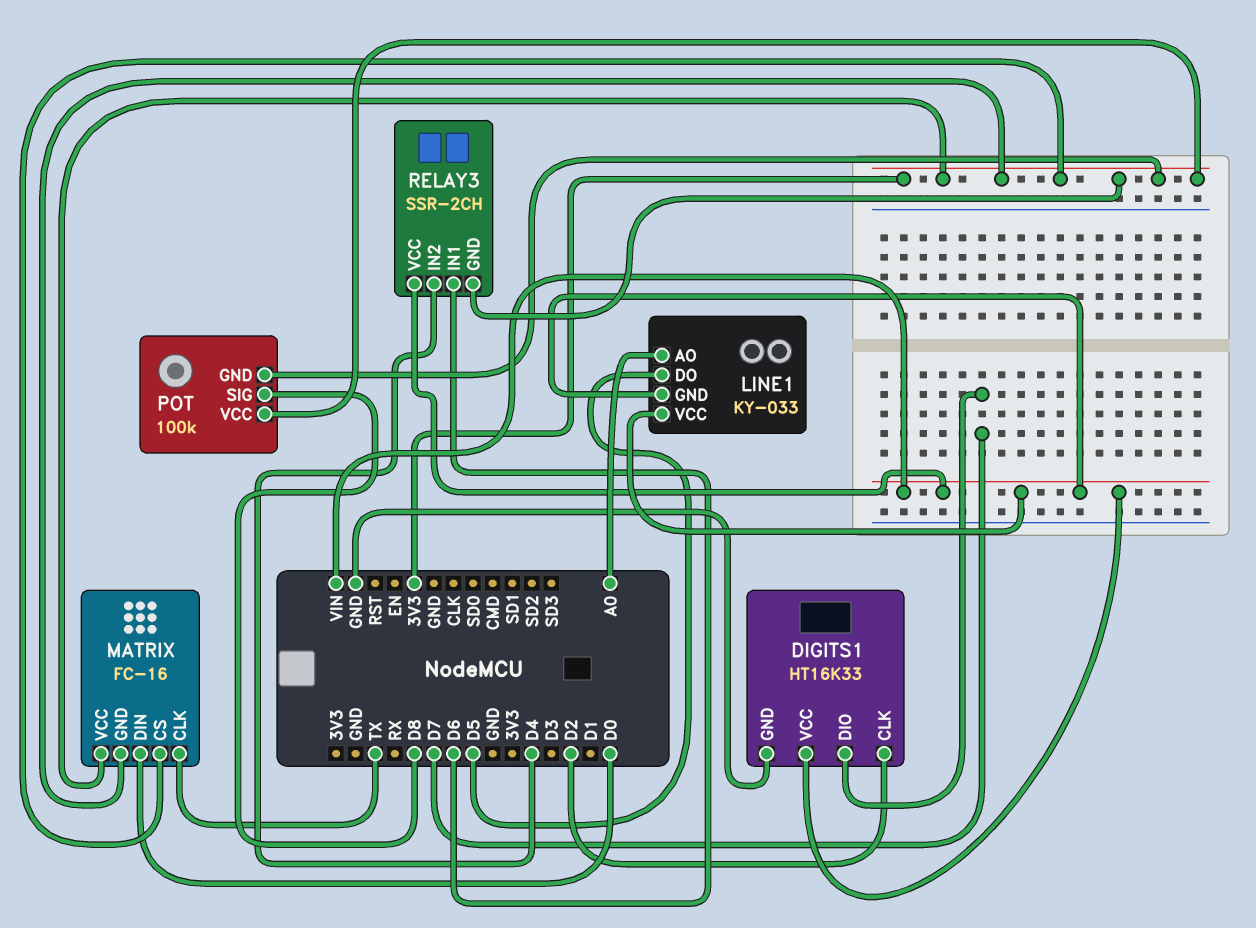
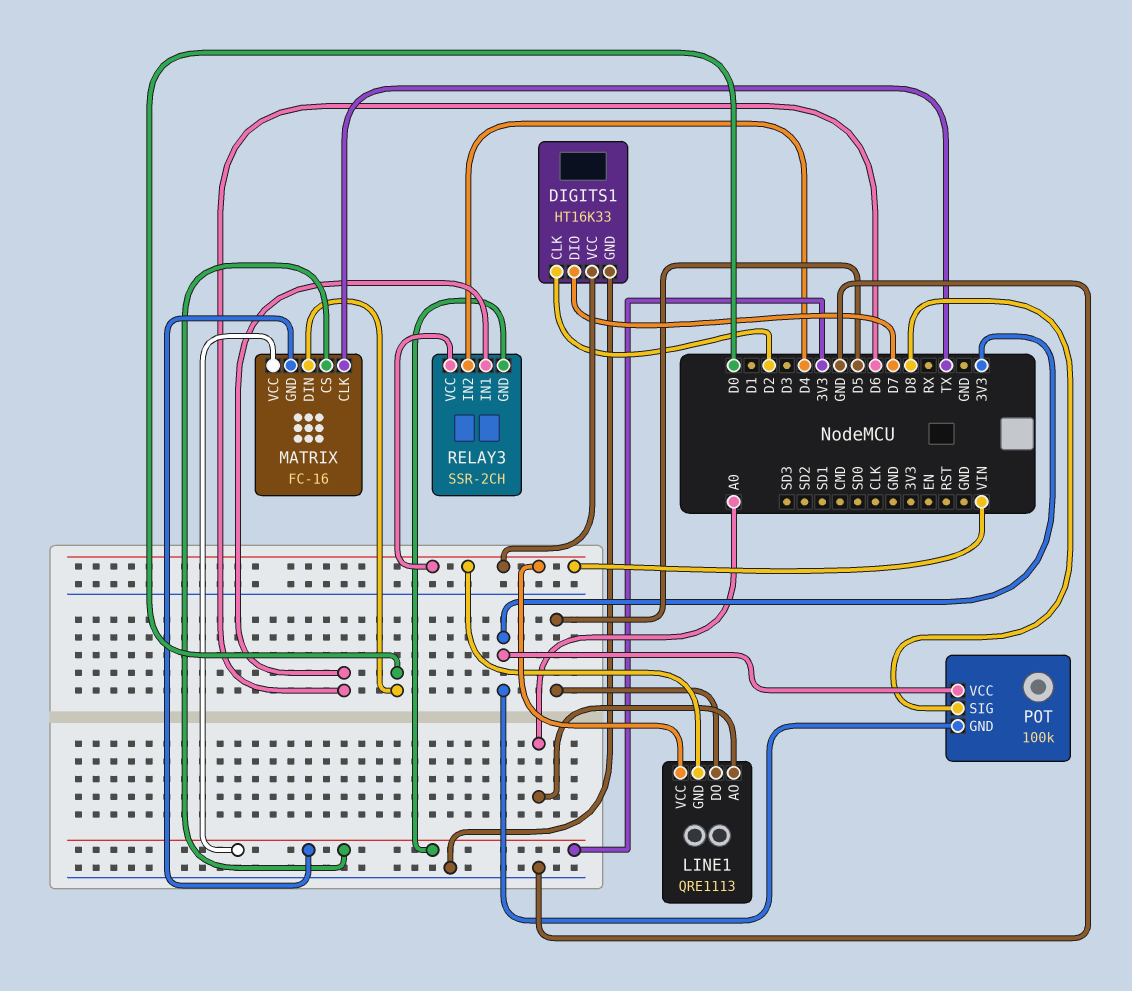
LINE1: KY-033 -> QRE1113

